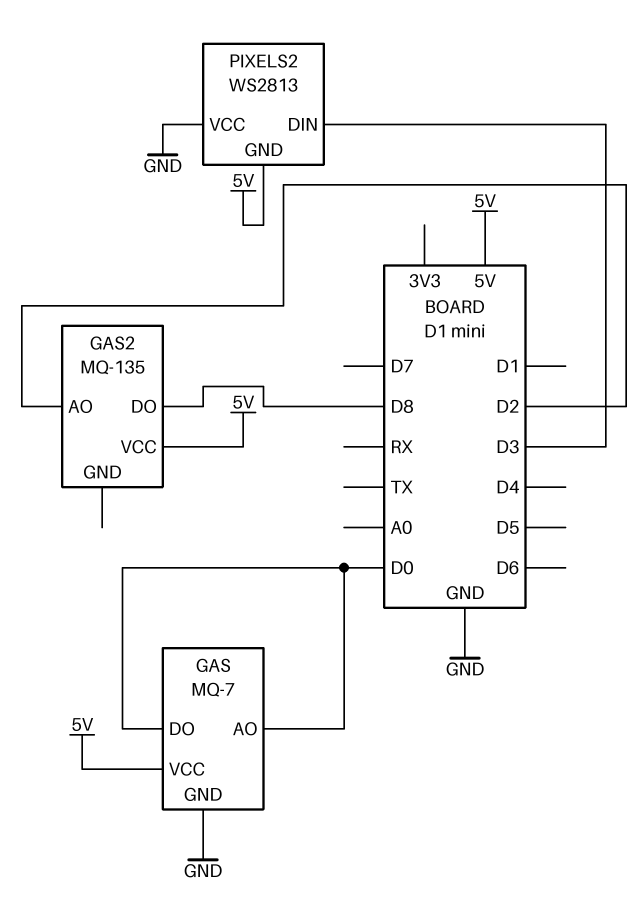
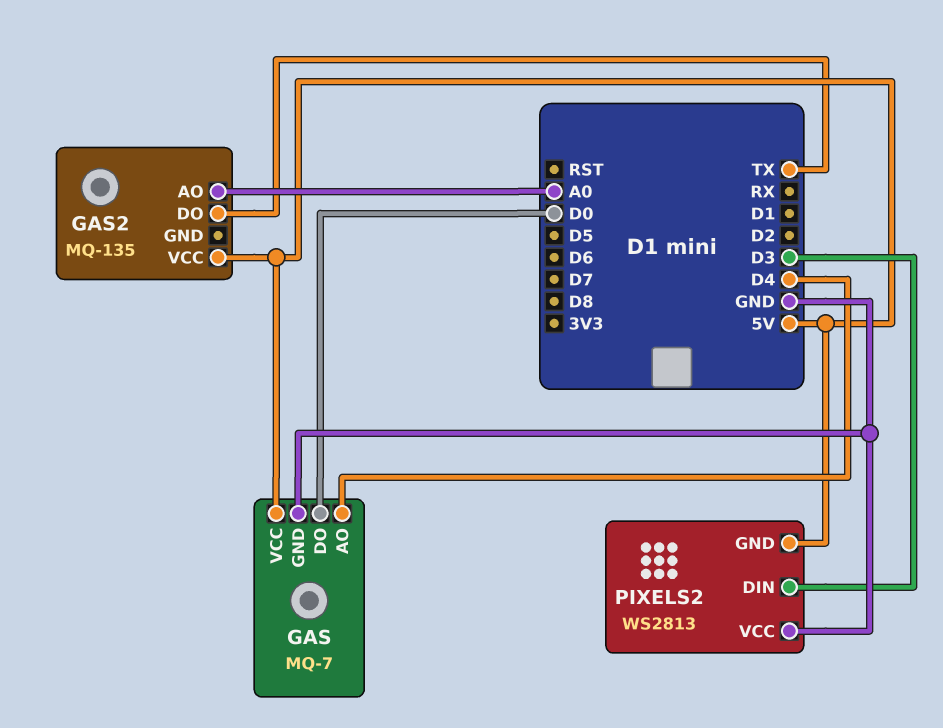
GAS pin AO: D0 -> D4
GAS2 pin AO: D2 -> A0
GAS2 pin DO: D8 -> TX

